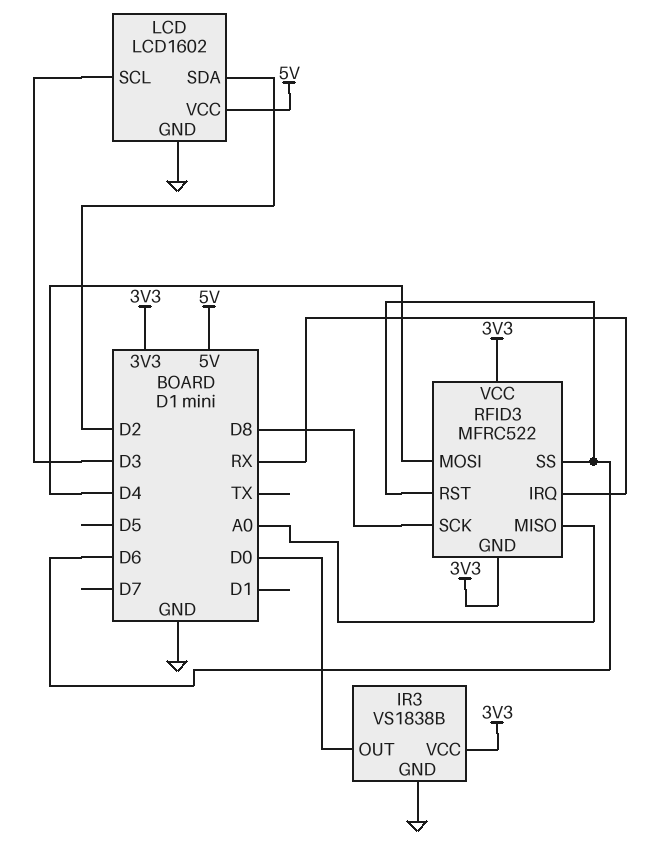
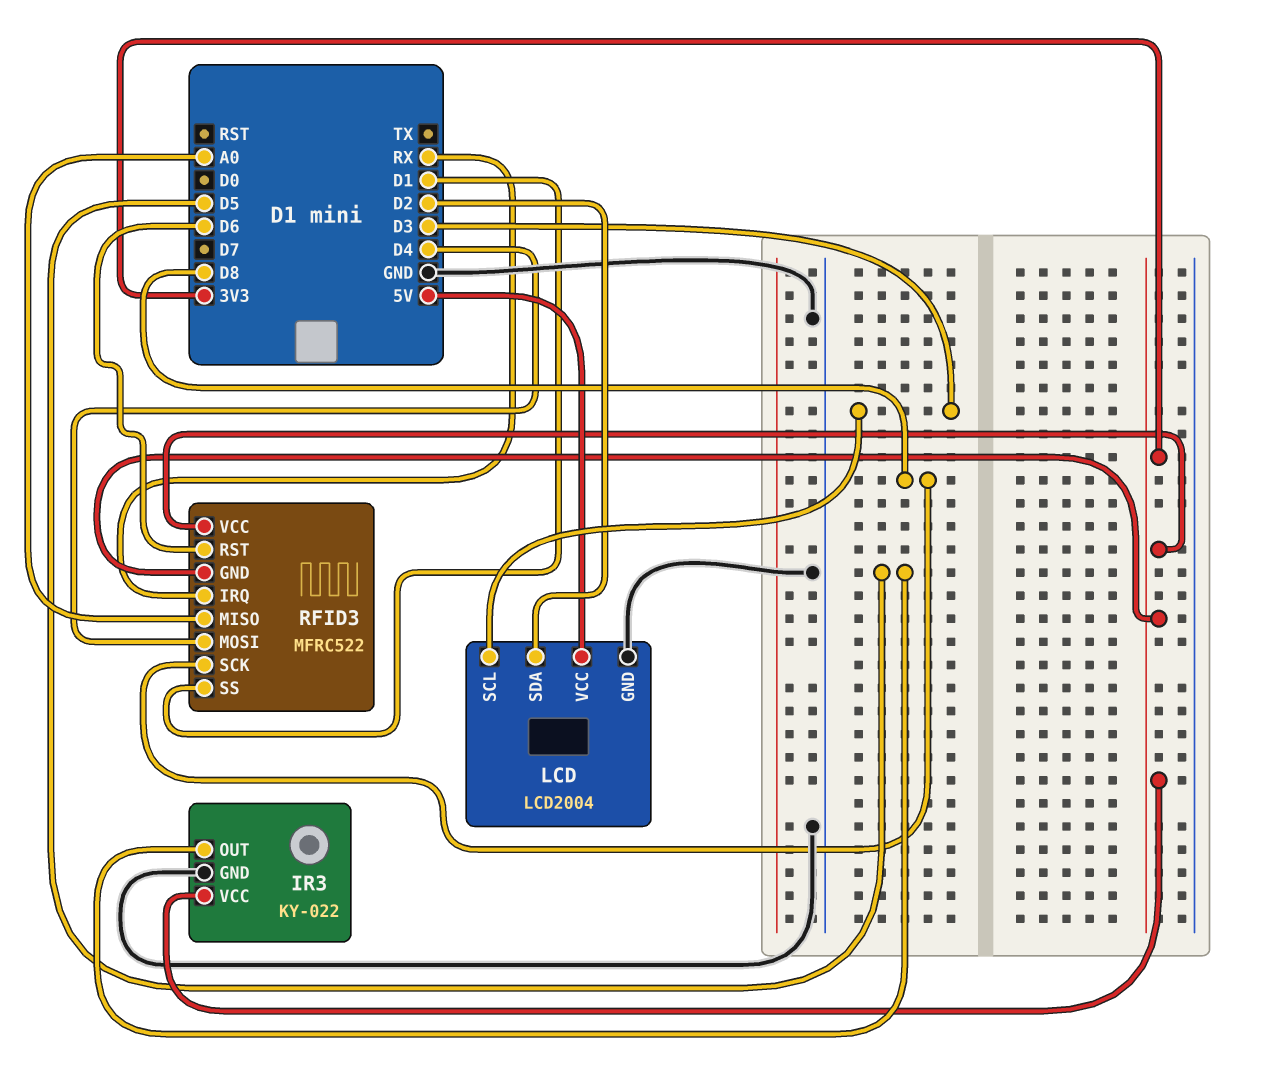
IR3: VS1838B -> KY-022
IR3 pin OUT: D0 -> D5
LCD: LCD1602 -> LCD2004
RFID3 pin SS: D6 -> D1

